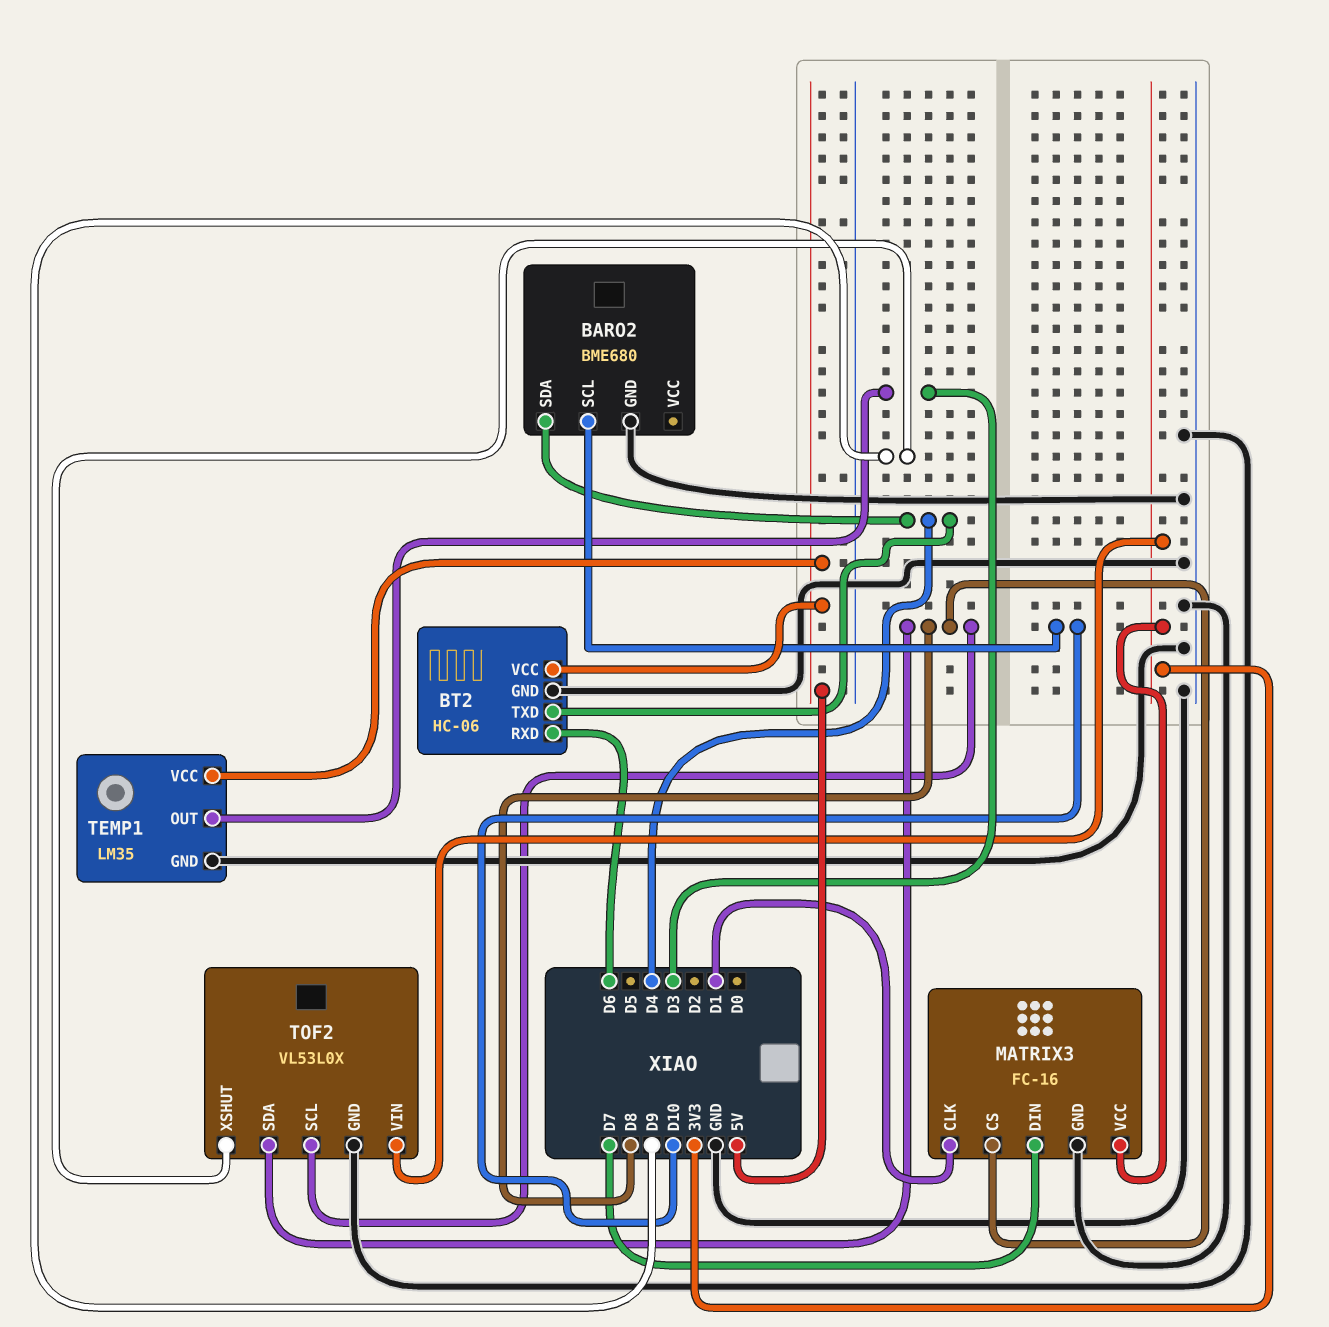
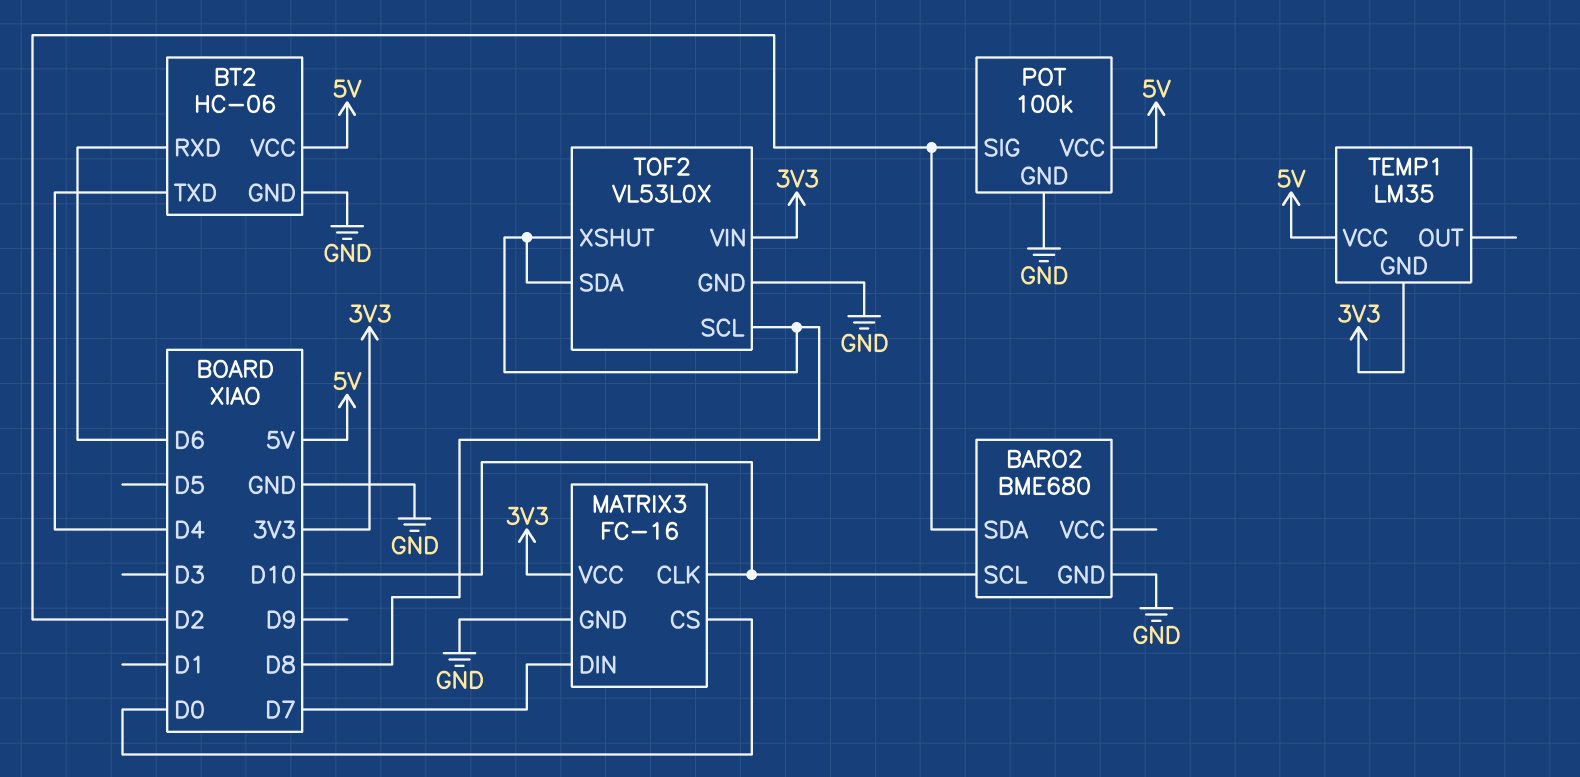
BARO2 pin SDA: D4 -> D2
MATRIX3 pin CLK: D1 -> D10
MATRIX3 pin CS: D8 -> D0
POT: none -> 100k
POT pin GND: none -> GND
POT pin SIG: none -> D2
POT pin VCC: none -> 5V
TEMP1 pin GND: GND -> 3V3
TEMP1 pin OUT: D3 -> none
TOF2 pin XSHUT: D9 -> D8

